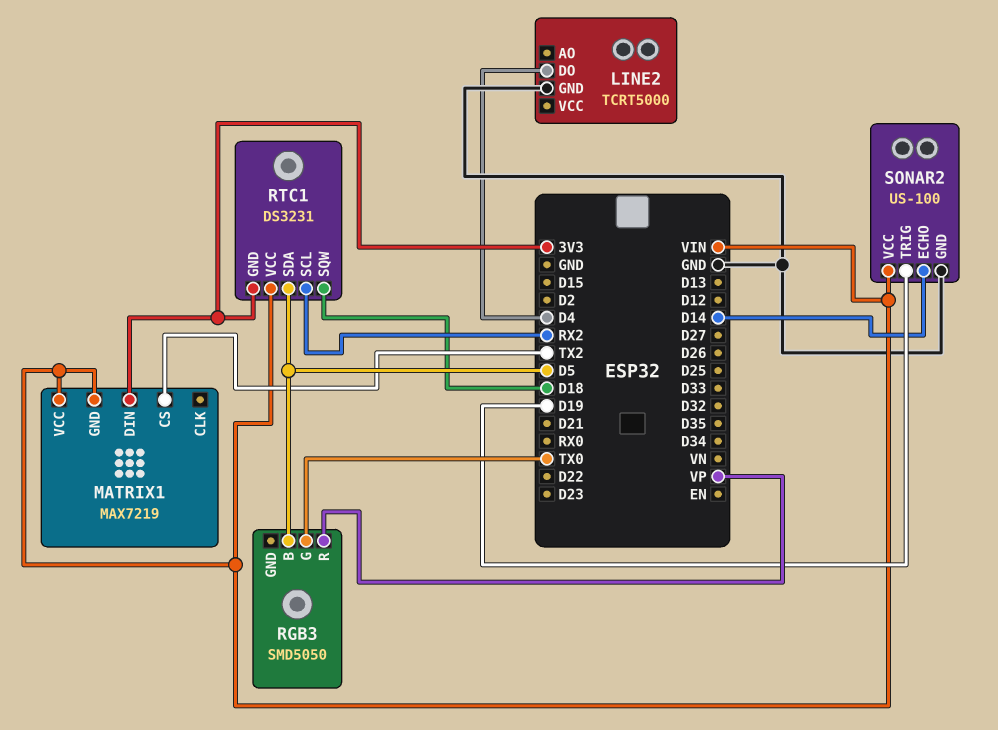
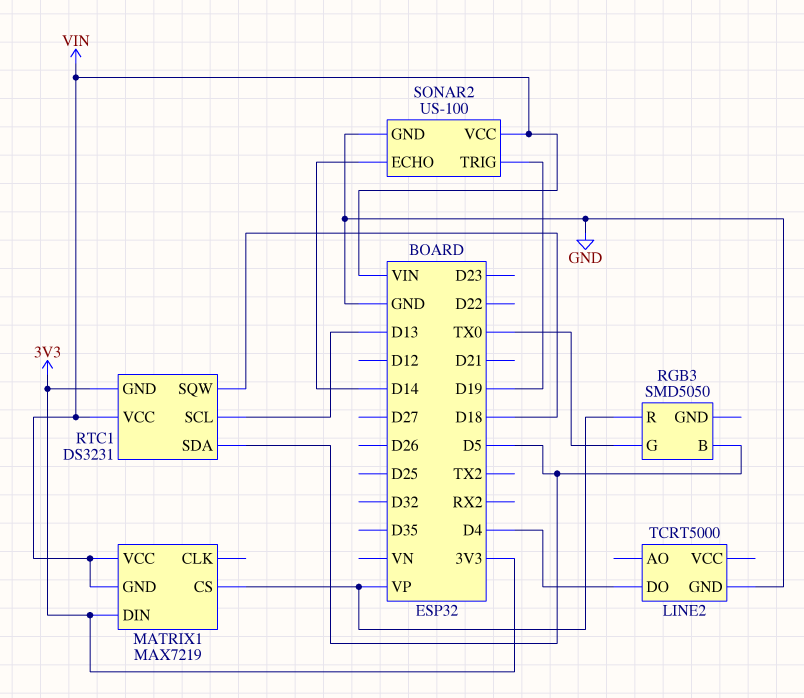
MATRIX1 pin CS: TX2 -> VP
RTC1 pin SCL: RX2 -> D13

